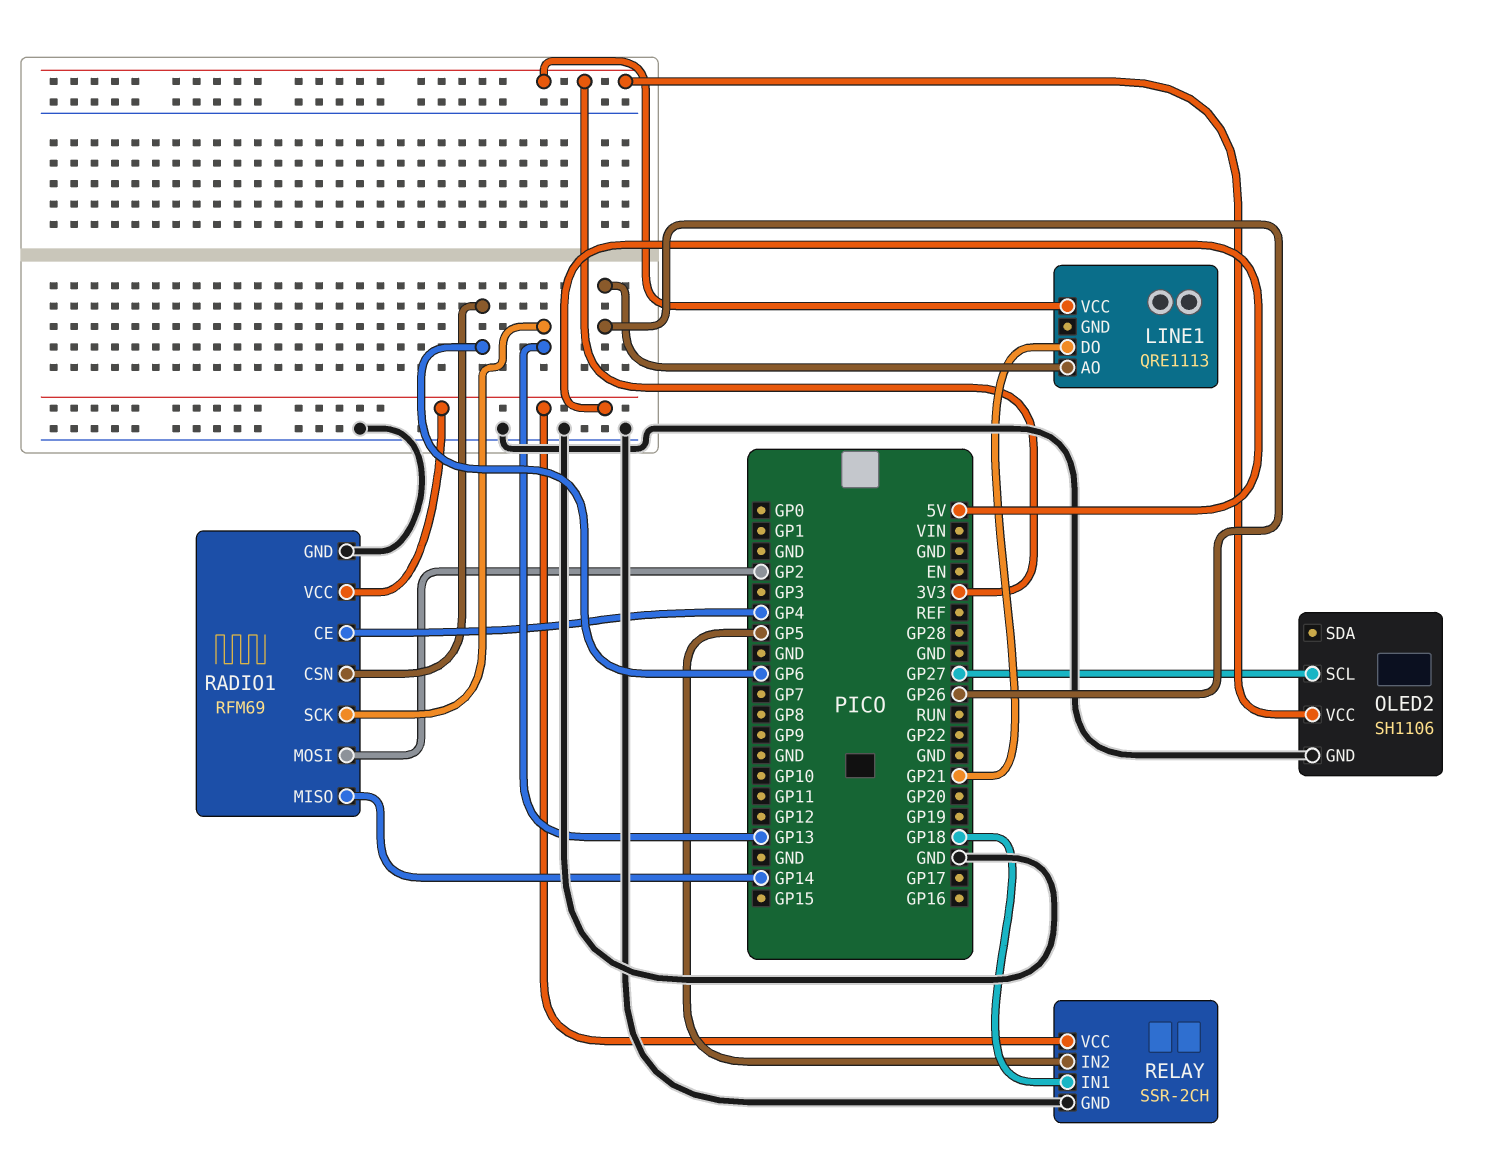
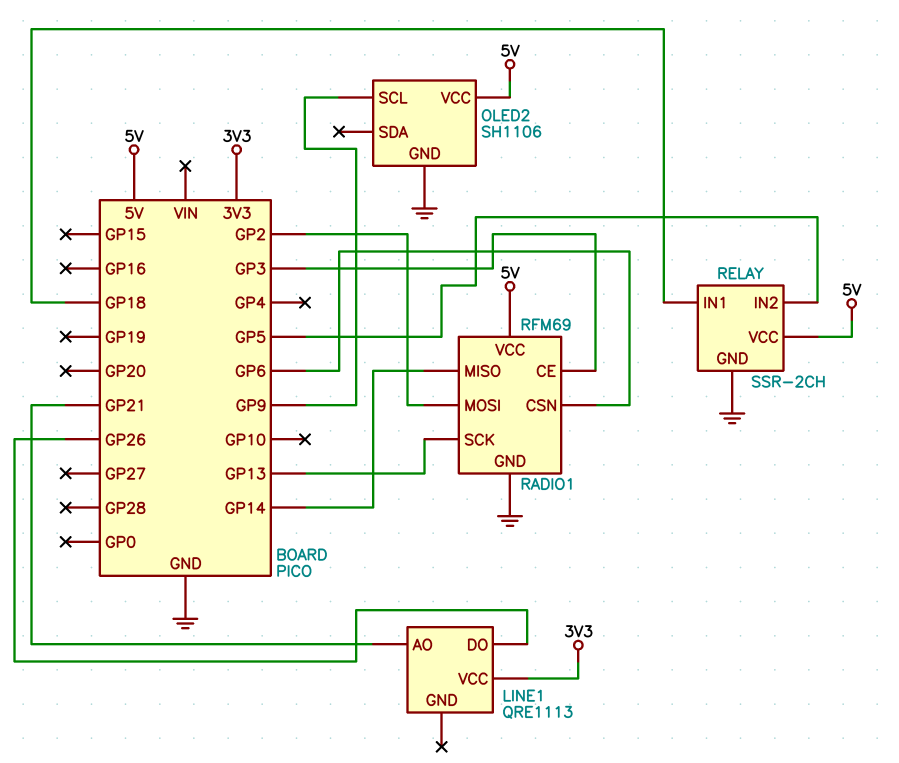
LINE1 pin AO: GP26 -> GP21
LINE1 pin DO: GP21 -> GP26
OLED2 pin SCL: GP27 -> GP9
OLED2 pin VCC: 3V3 -> 5V
RADIO1 pin CE: GP4 -> GP3

